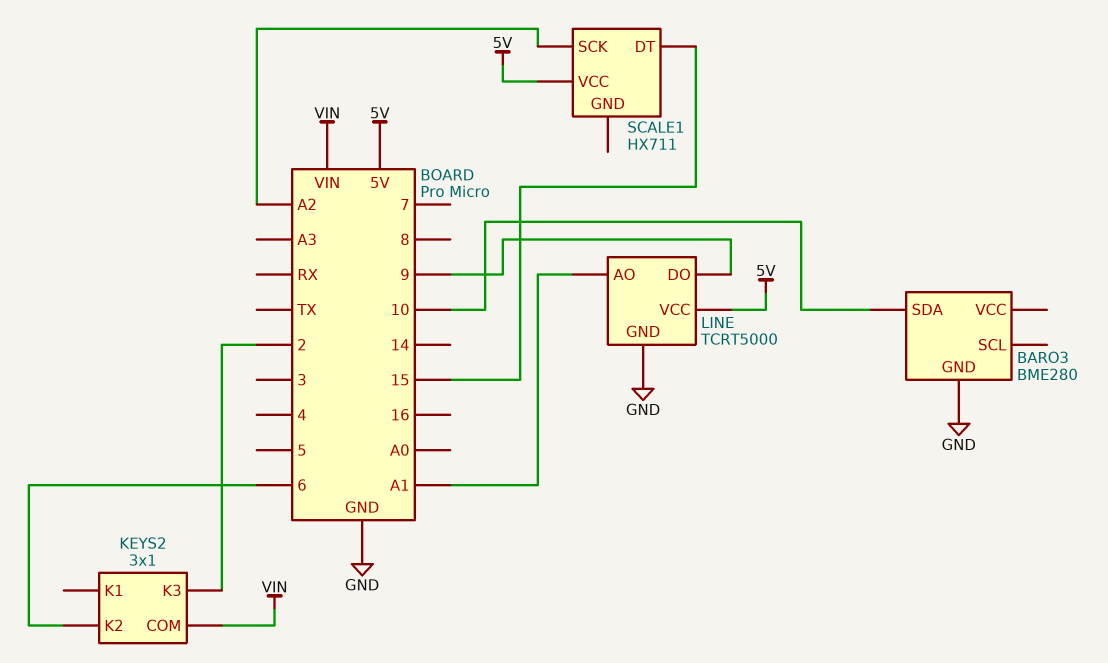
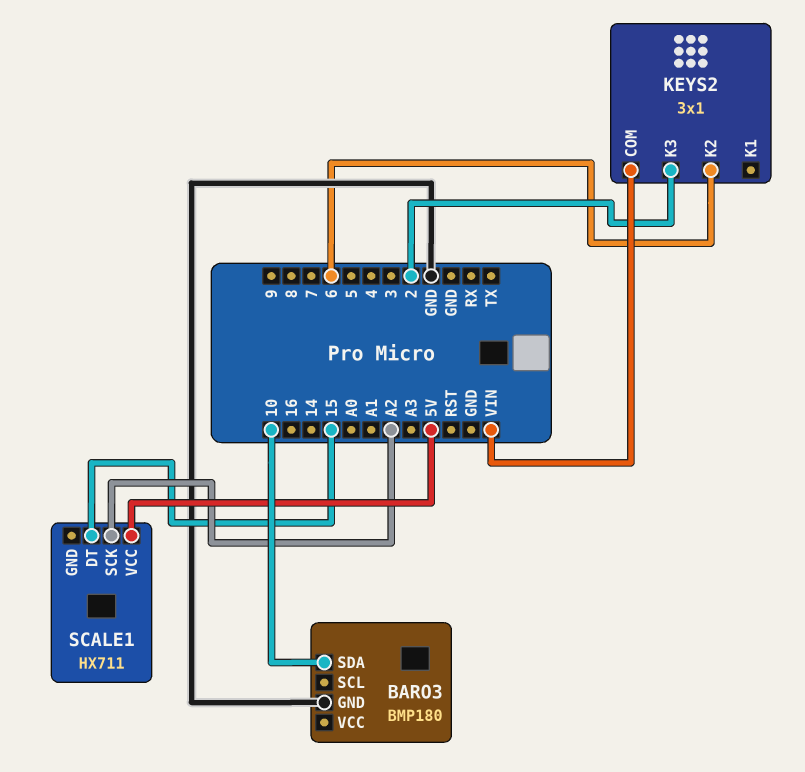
BARO3: BME280 -> BMP180
LINE: TCRT5000 -> none
LINE pin AO: A1 -> none
LINE pin DO: 9 -> none
LINE pin GND: GND -> none
LINE pin VCC: 5V -> none

